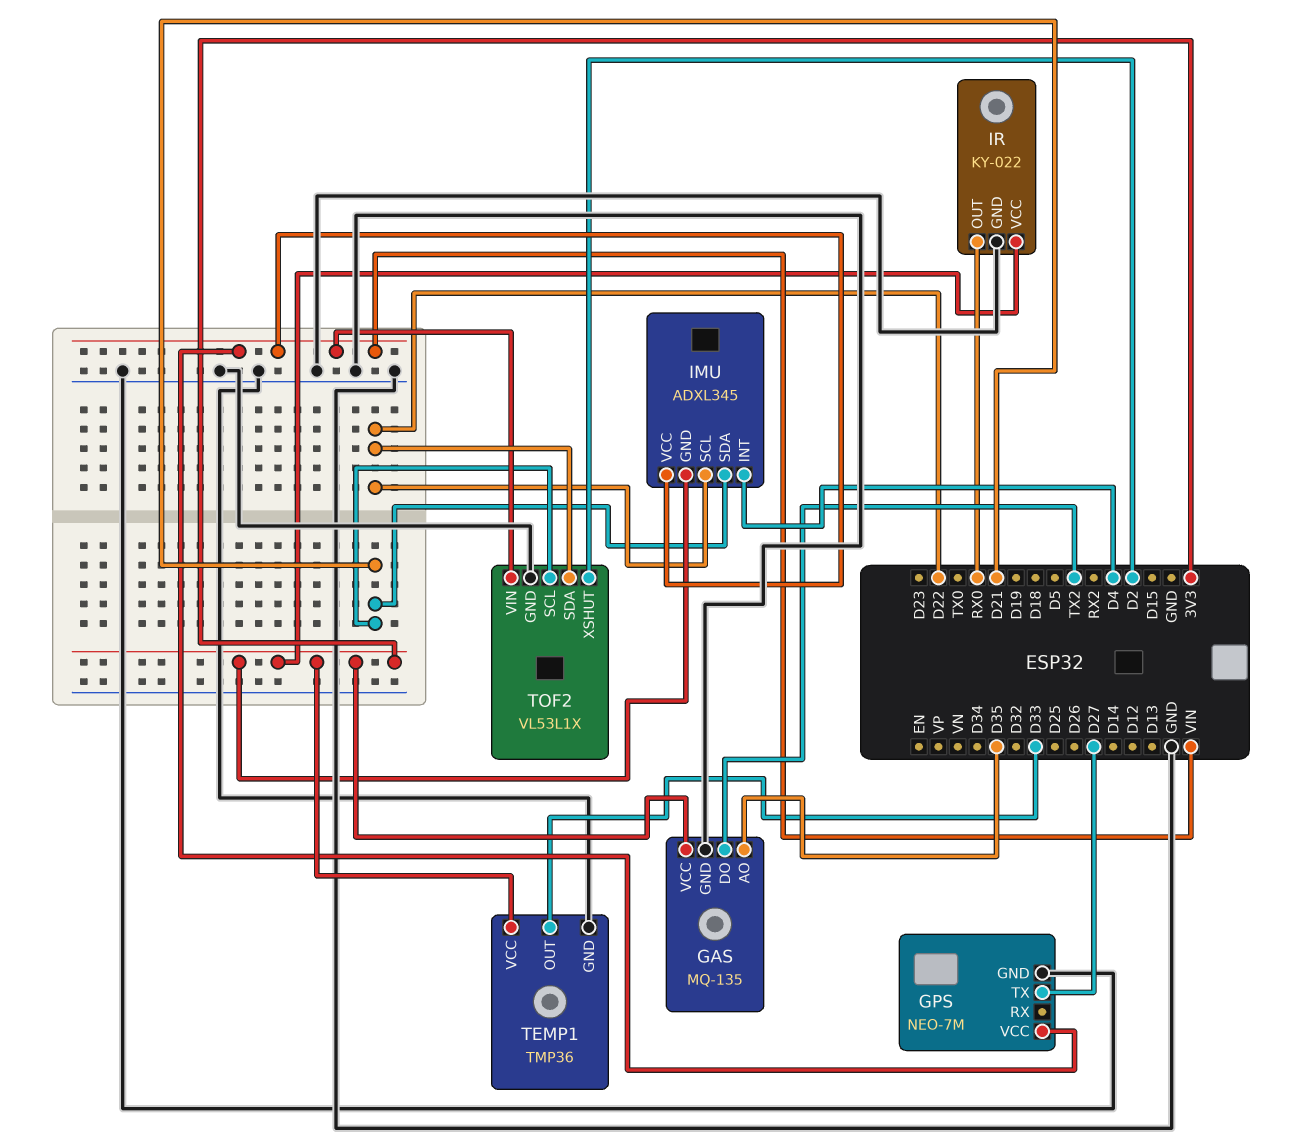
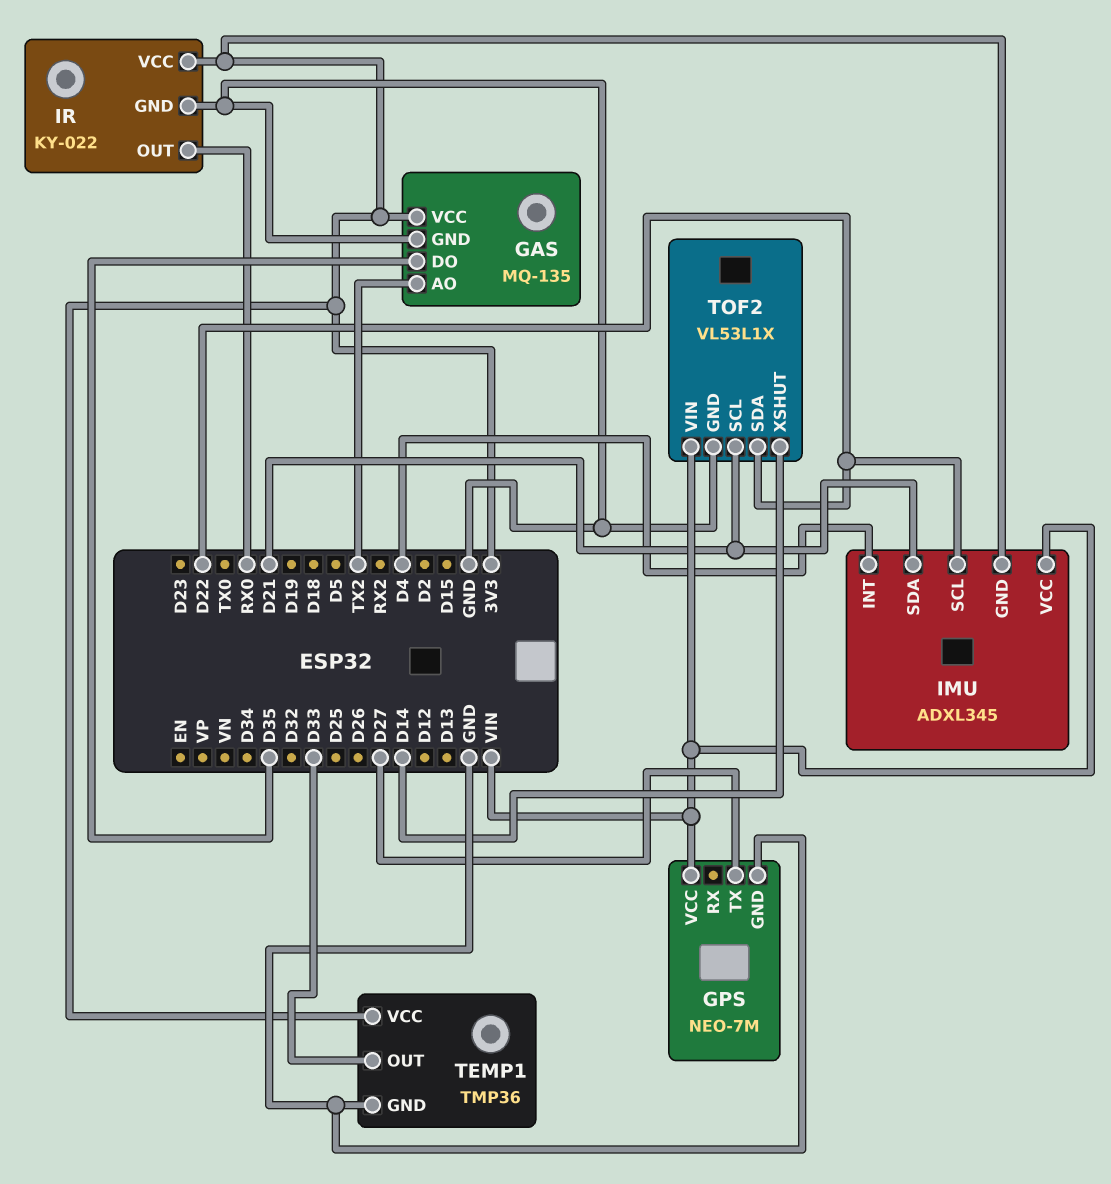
GAS pin AO: D35 -> TX2
GAS pin DO: TX2 -> D35
TOF2 pin XSHUT: D2 -> D14

